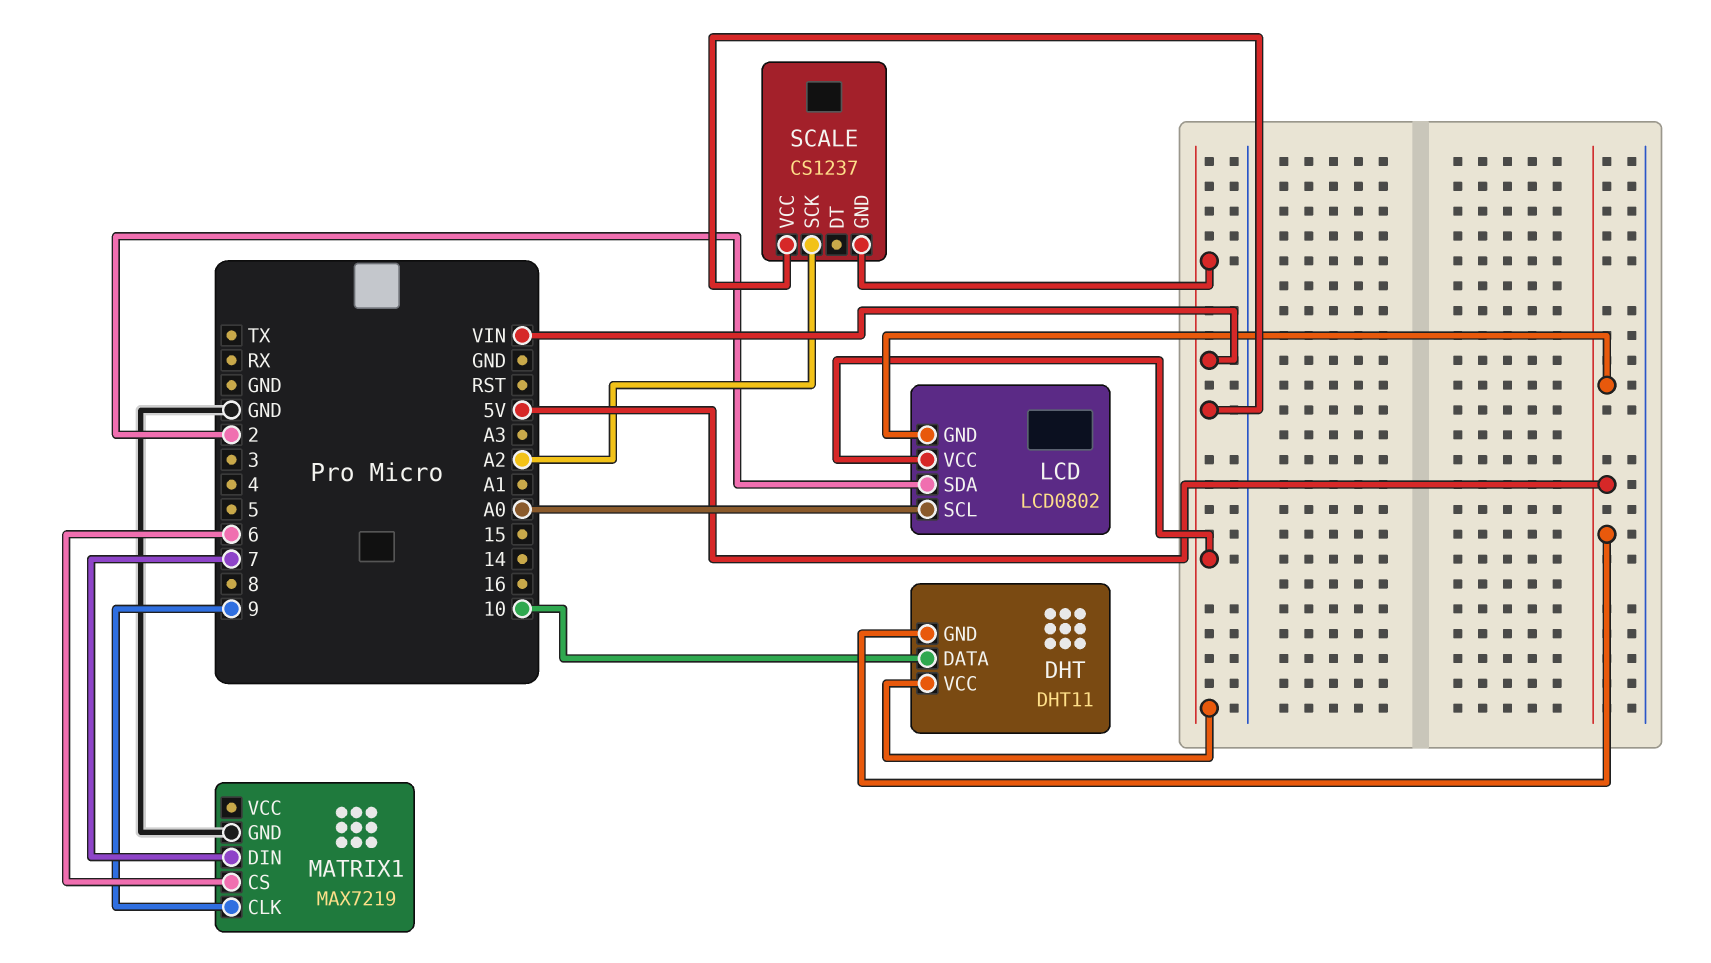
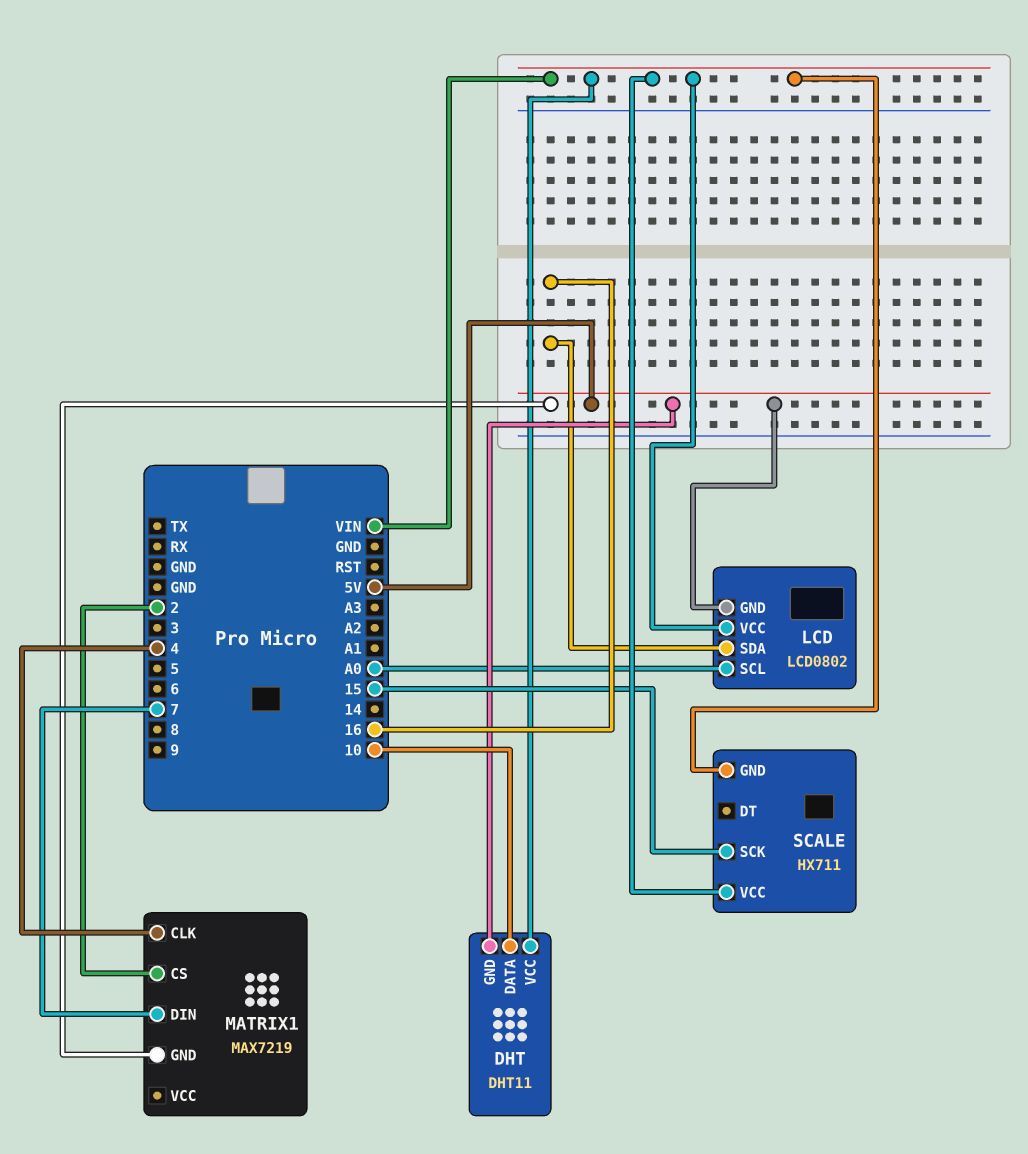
LCD pin SDA: 2 -> 16
MATRIX1 pin CLK: 9 -> 4
MATRIX1 pin CS: 6 -> 2
MATRIX1 pin GND: GND -> 5V
SCALE: CS1237 -> HX711
SCALE pin SCK: A2 -> 15

